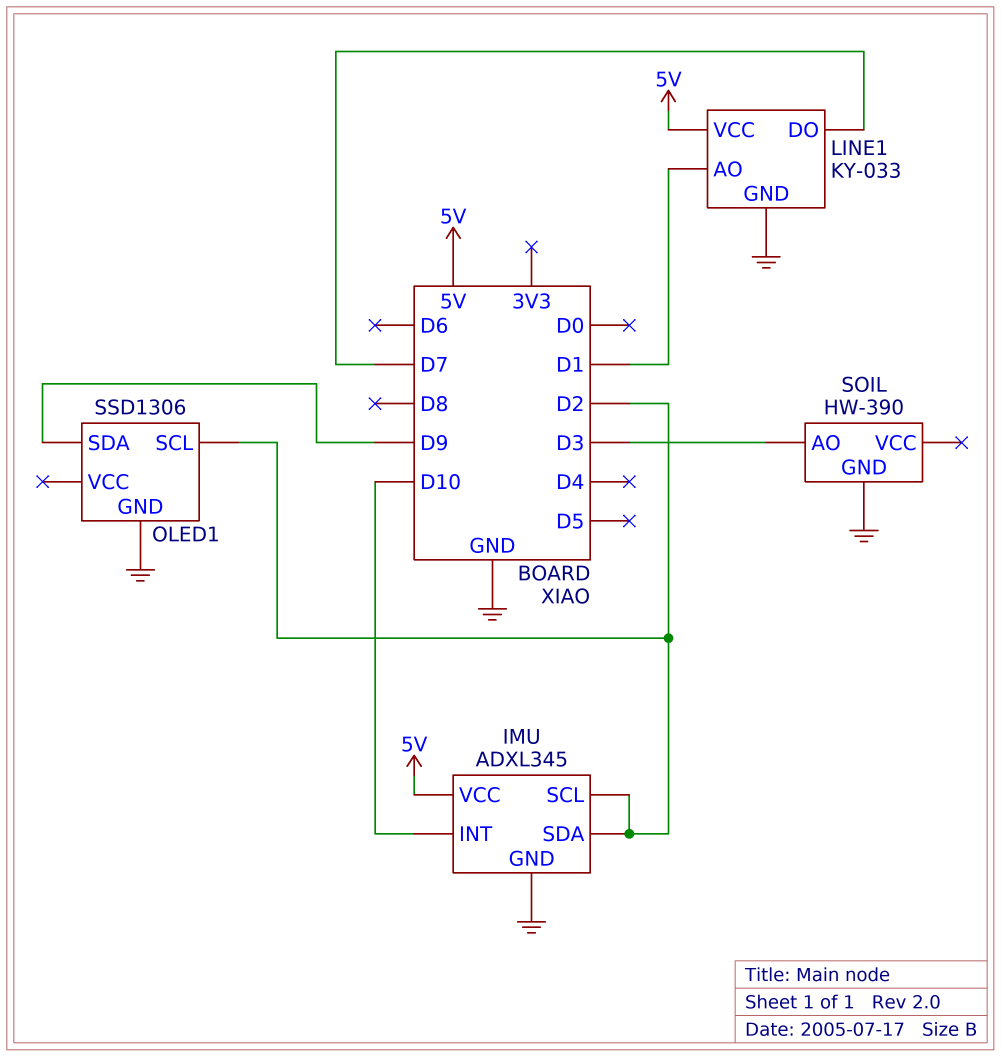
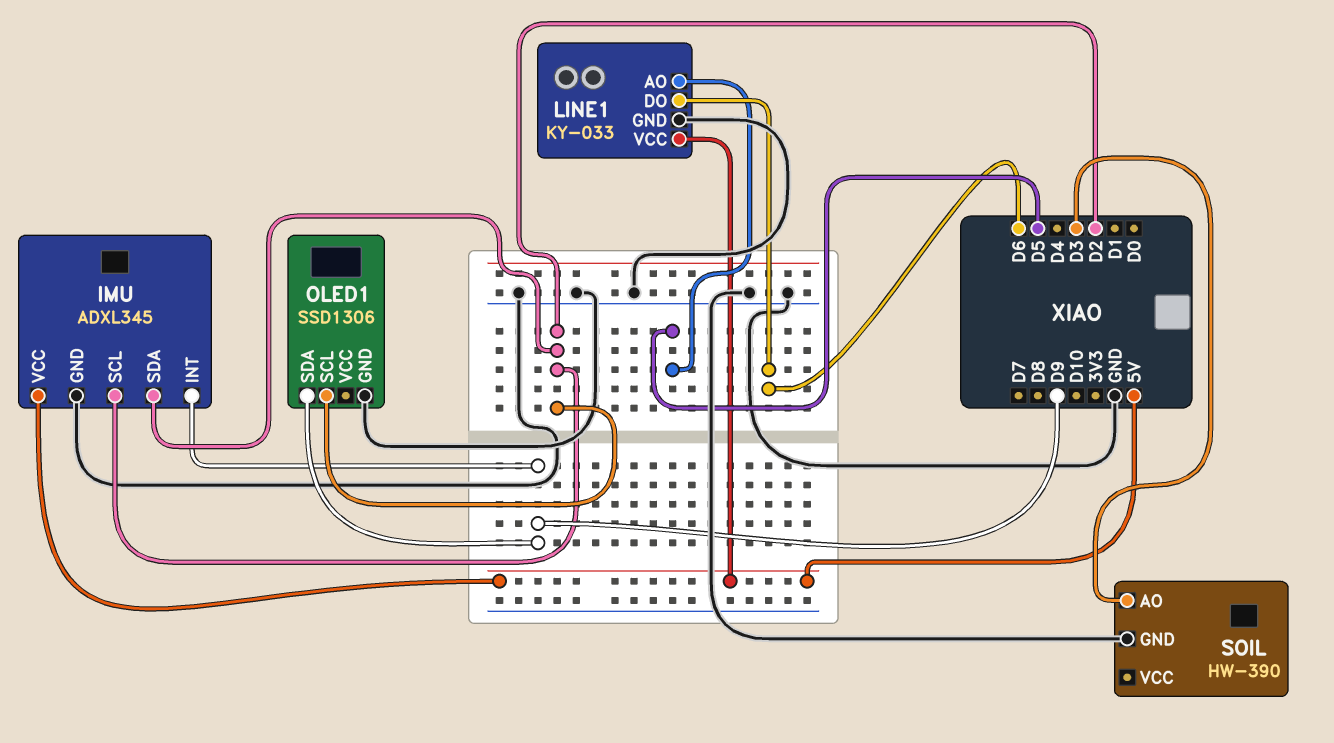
IMU pin INT: D10 -> D9
LINE1 pin AO: D1 -> D5
LINE1 pin DO: D7 -> D6

